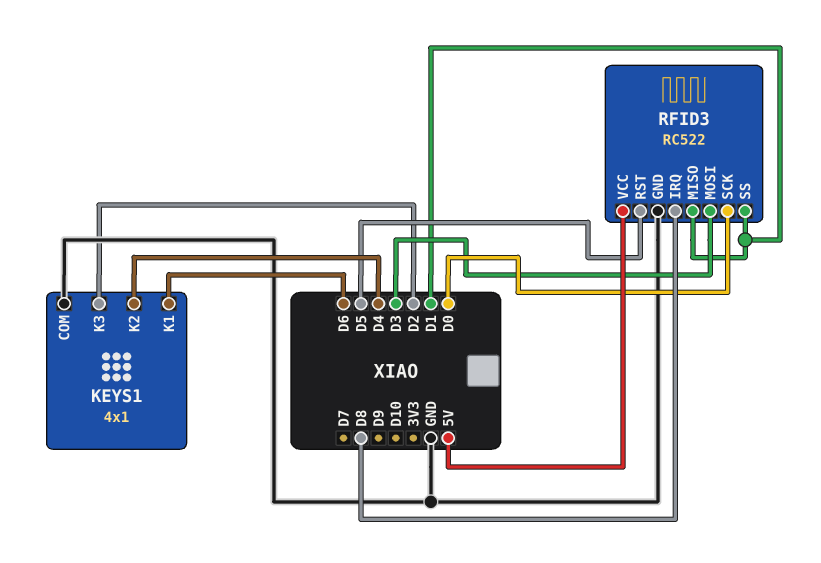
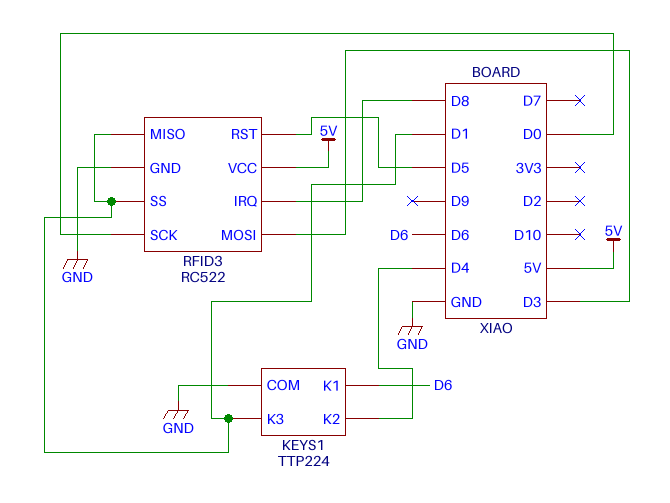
KEYS1: 4x1 -> TTP224
KEYS1 pin K3: D2 -> D1

